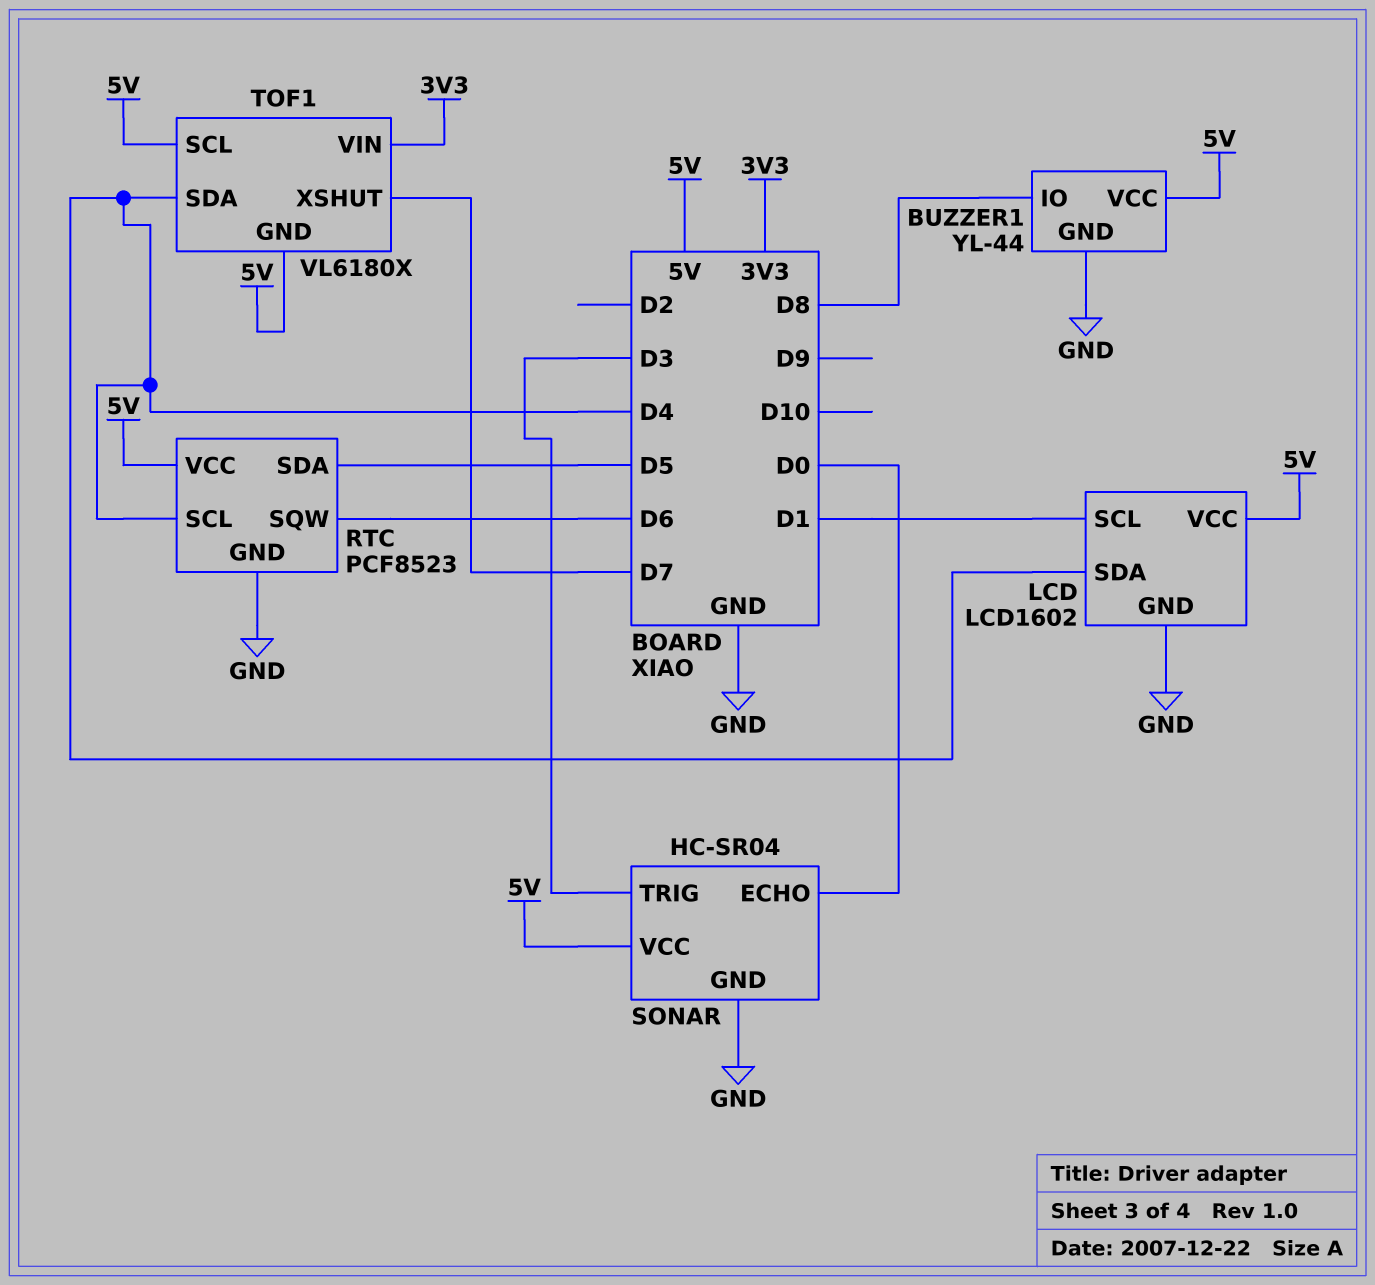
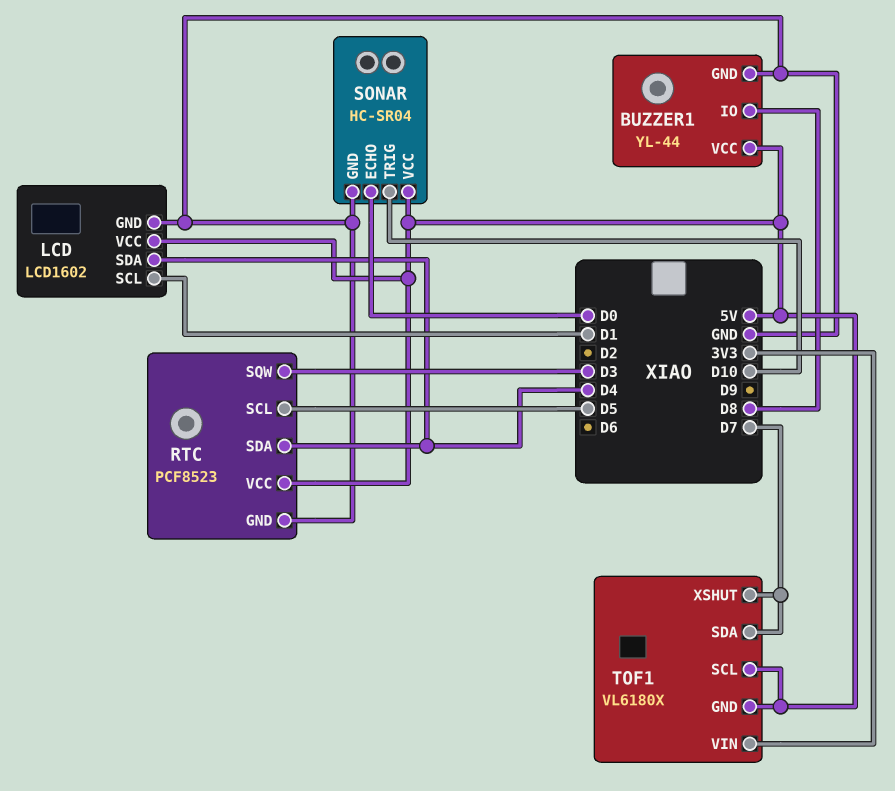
RTC pin SCL: D4 -> D5
RTC pin SDA: D5 -> D4
RTC pin SQW: D6 -> D3
SONAR pin TRIG: D3 -> D10
TOF1 pin SDA: D4 -> D7

